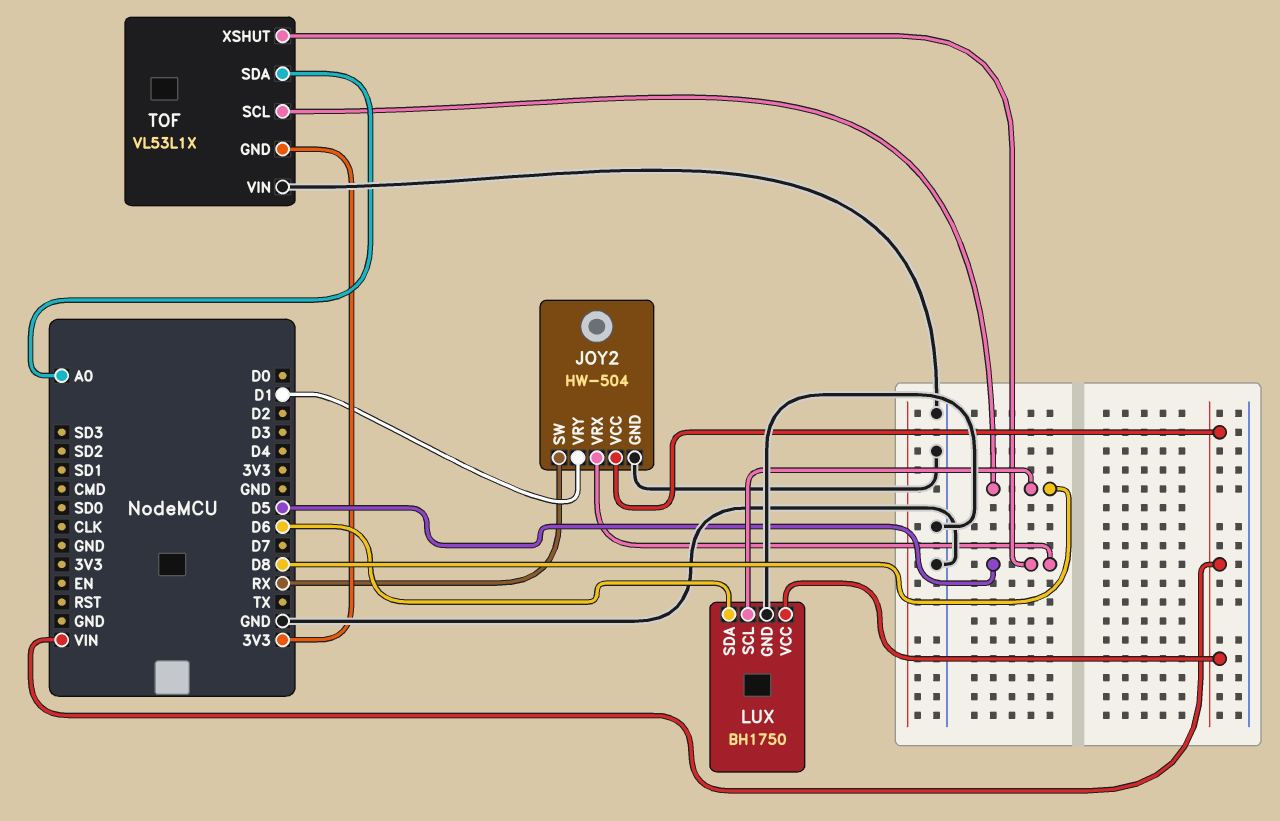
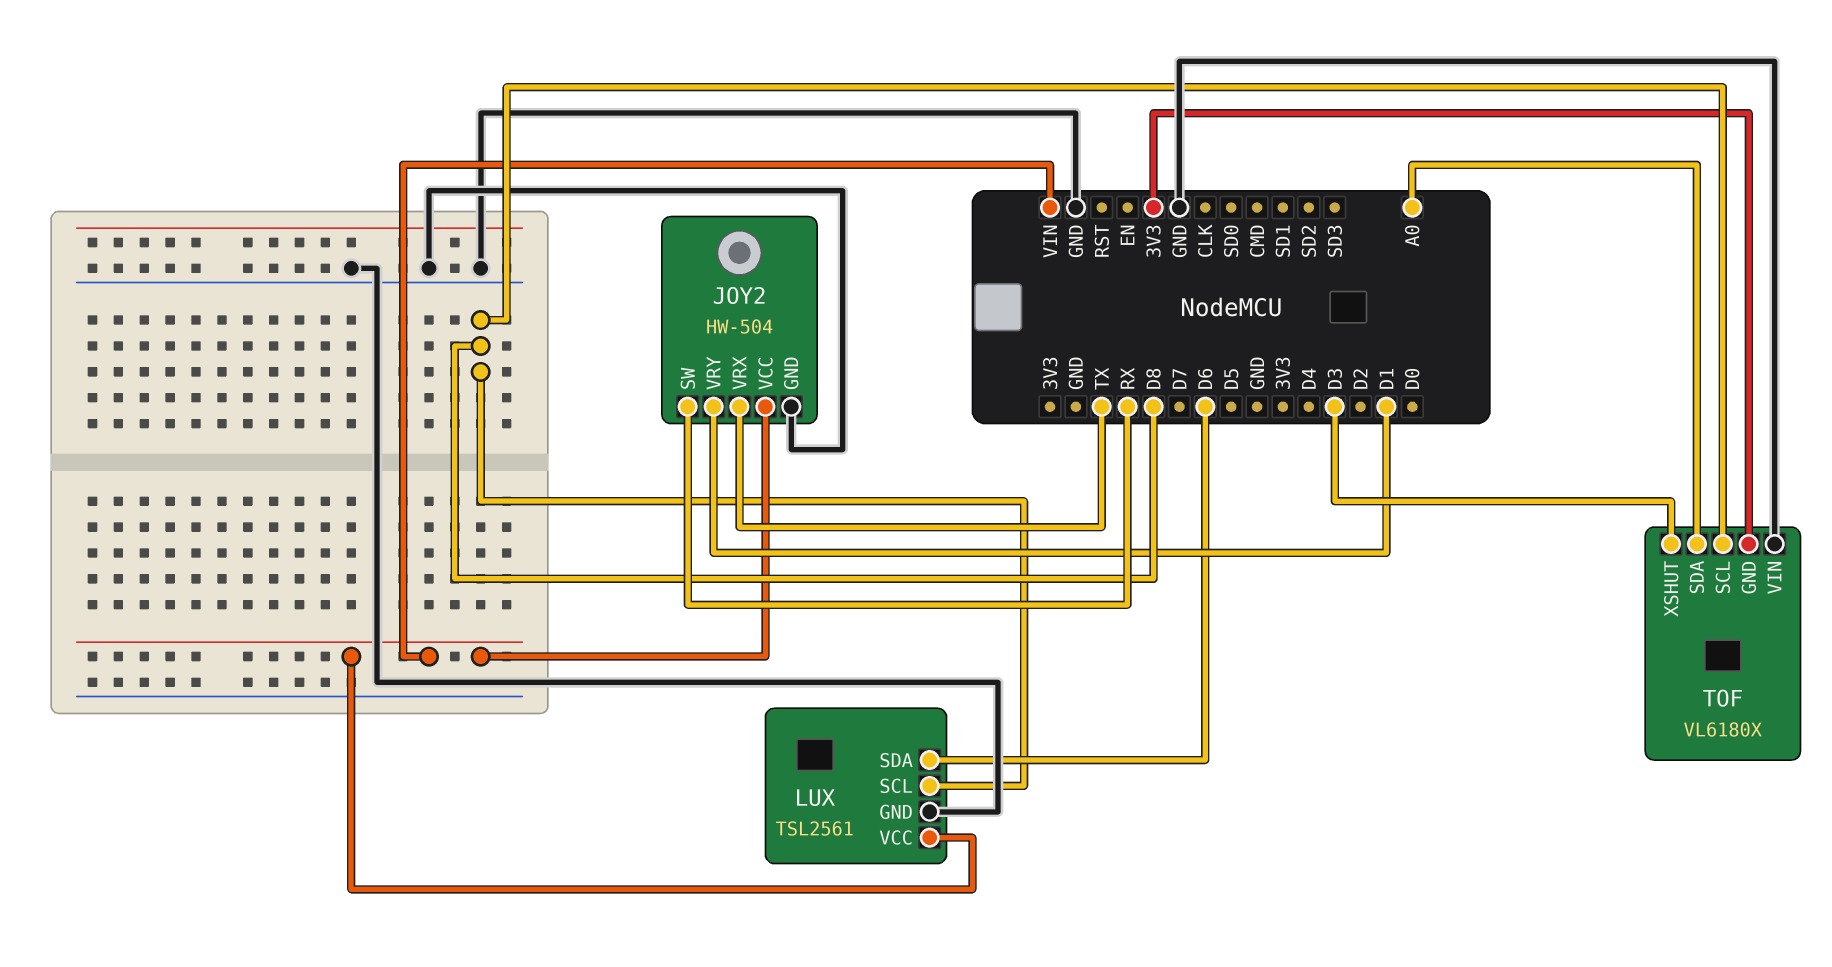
JOY2 pin VRX: D5 -> TX
LUX: BH1750 -> TSL2561
TOF: VL53L1X -> VL6180X
TOF pin XSHUT: D5 -> D3

